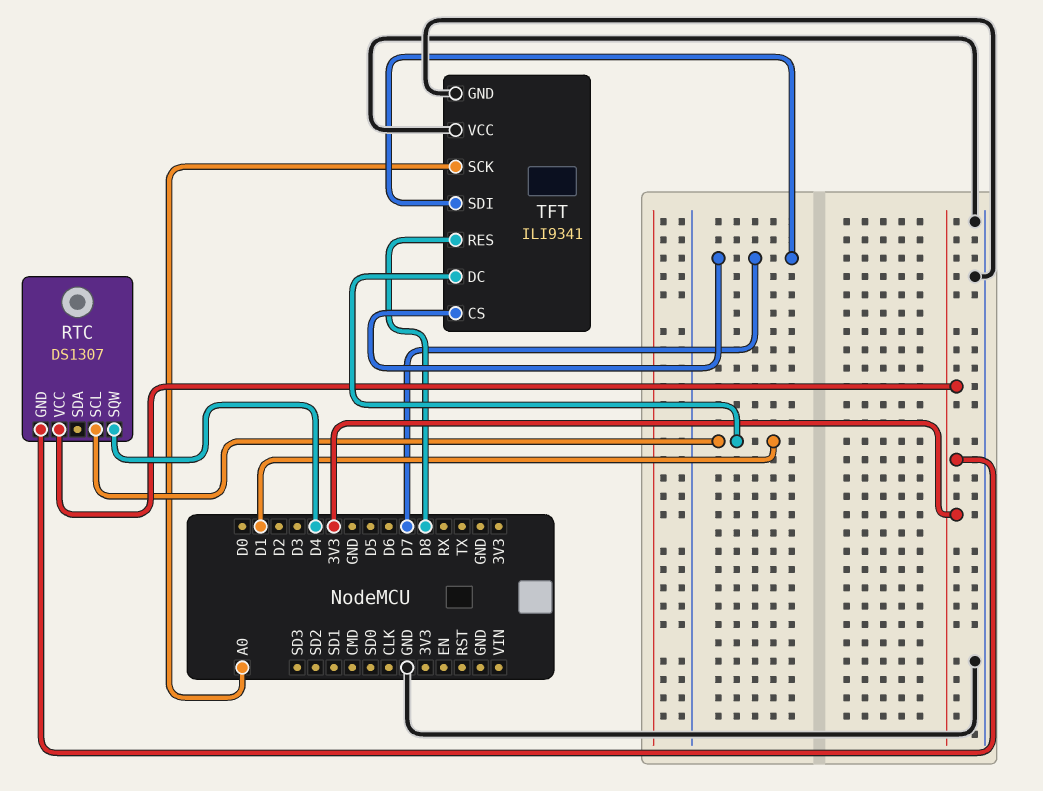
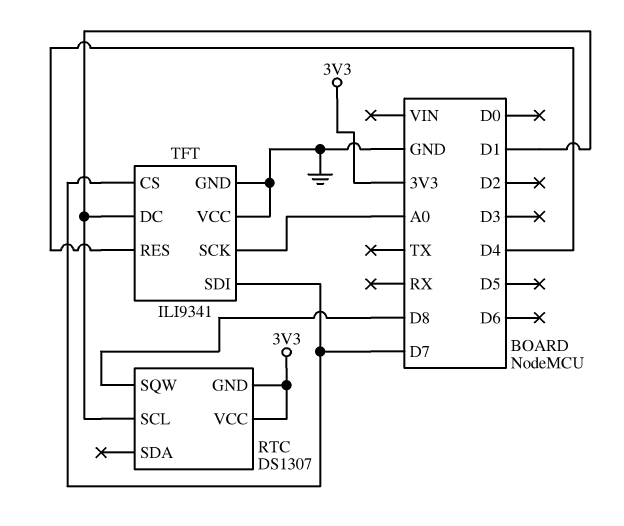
RTC pin SQW: D4 -> D8
TFT pin RES: D8 -> D4

